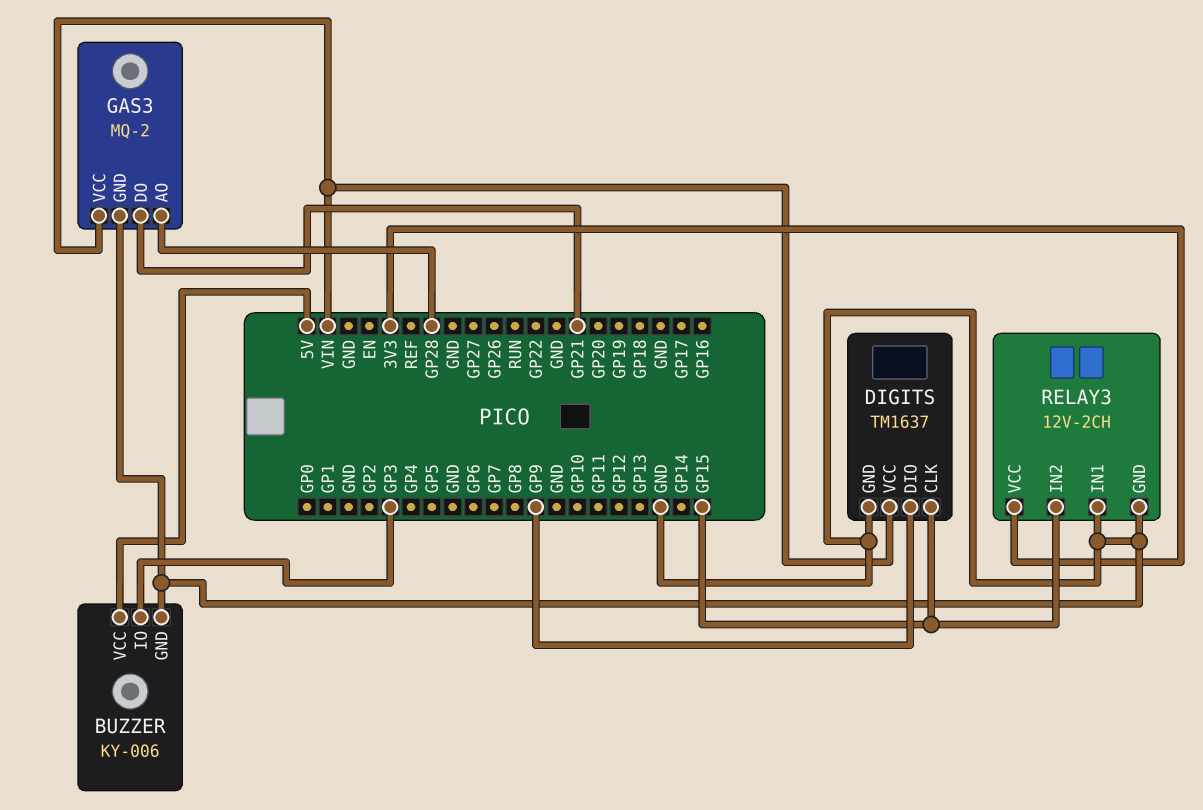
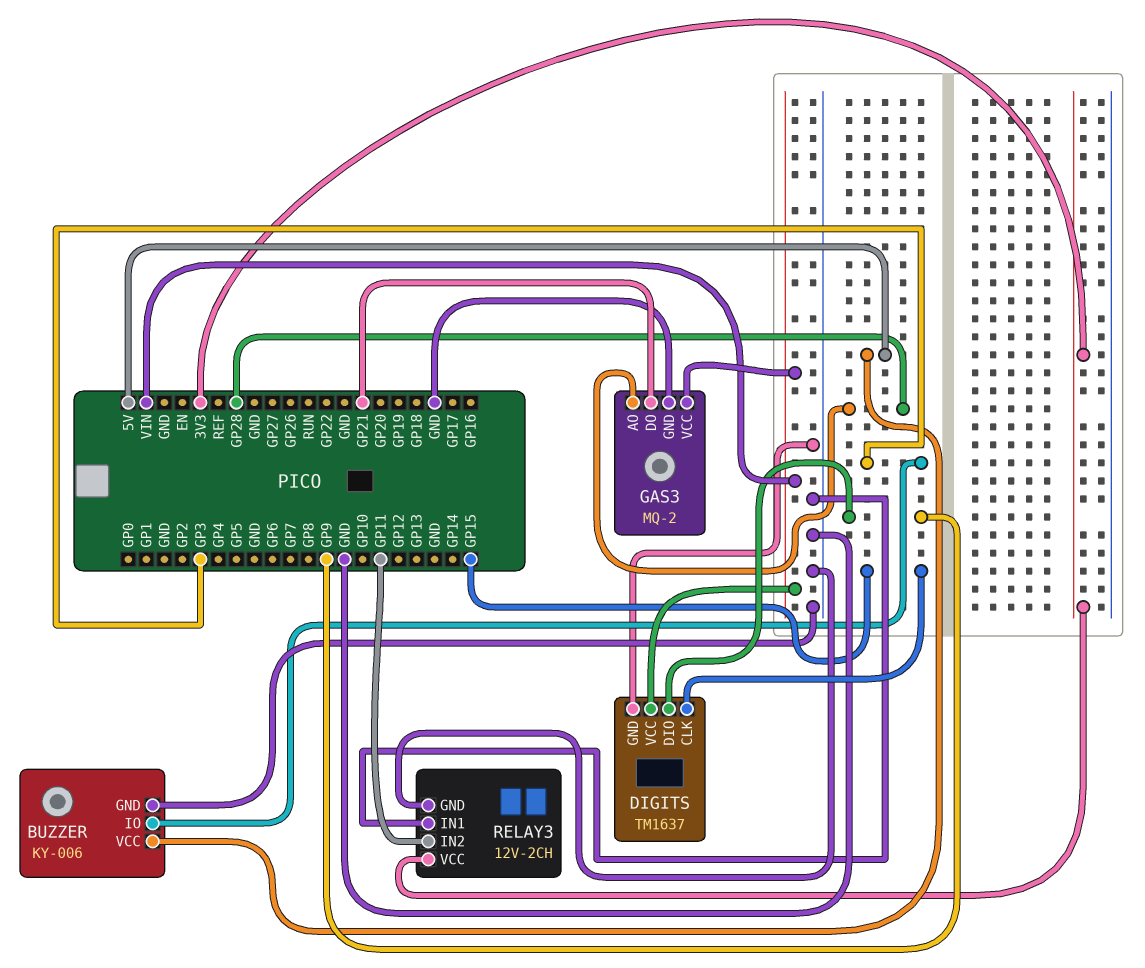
RELAY3 pin IN2: GP15 -> GP11

